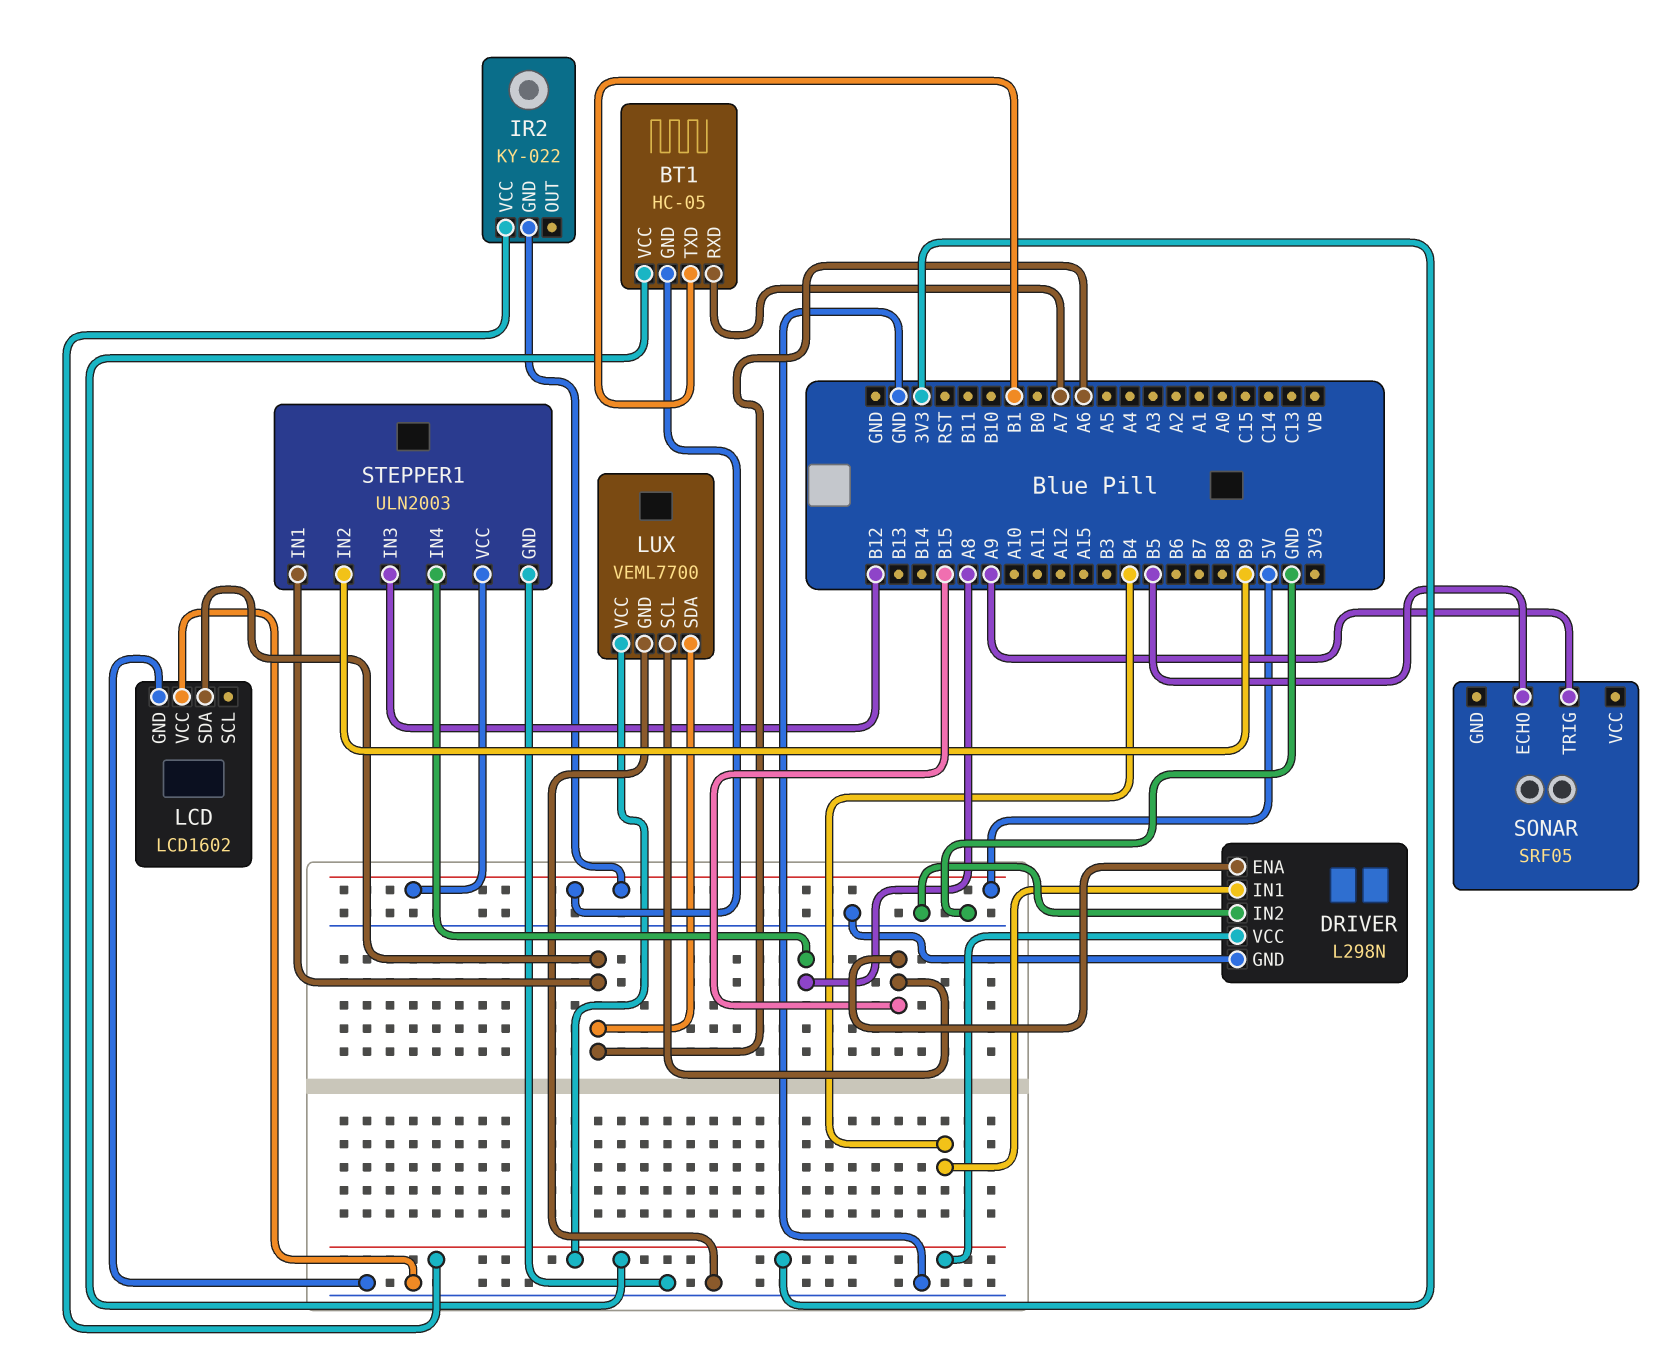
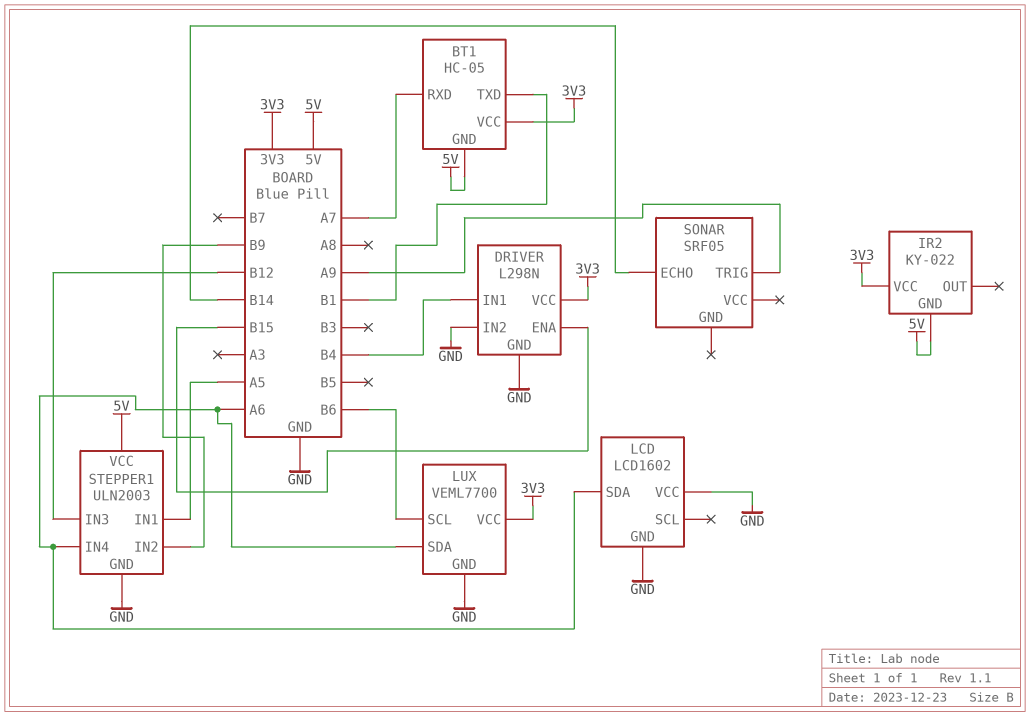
LUX pin SCL: B15 -> B6
SONAR pin ECHO: B5 -> B14
STEPPER1 pin IN1: A6 -> A5
STEPPER1 pin IN4: A8 -> A6

